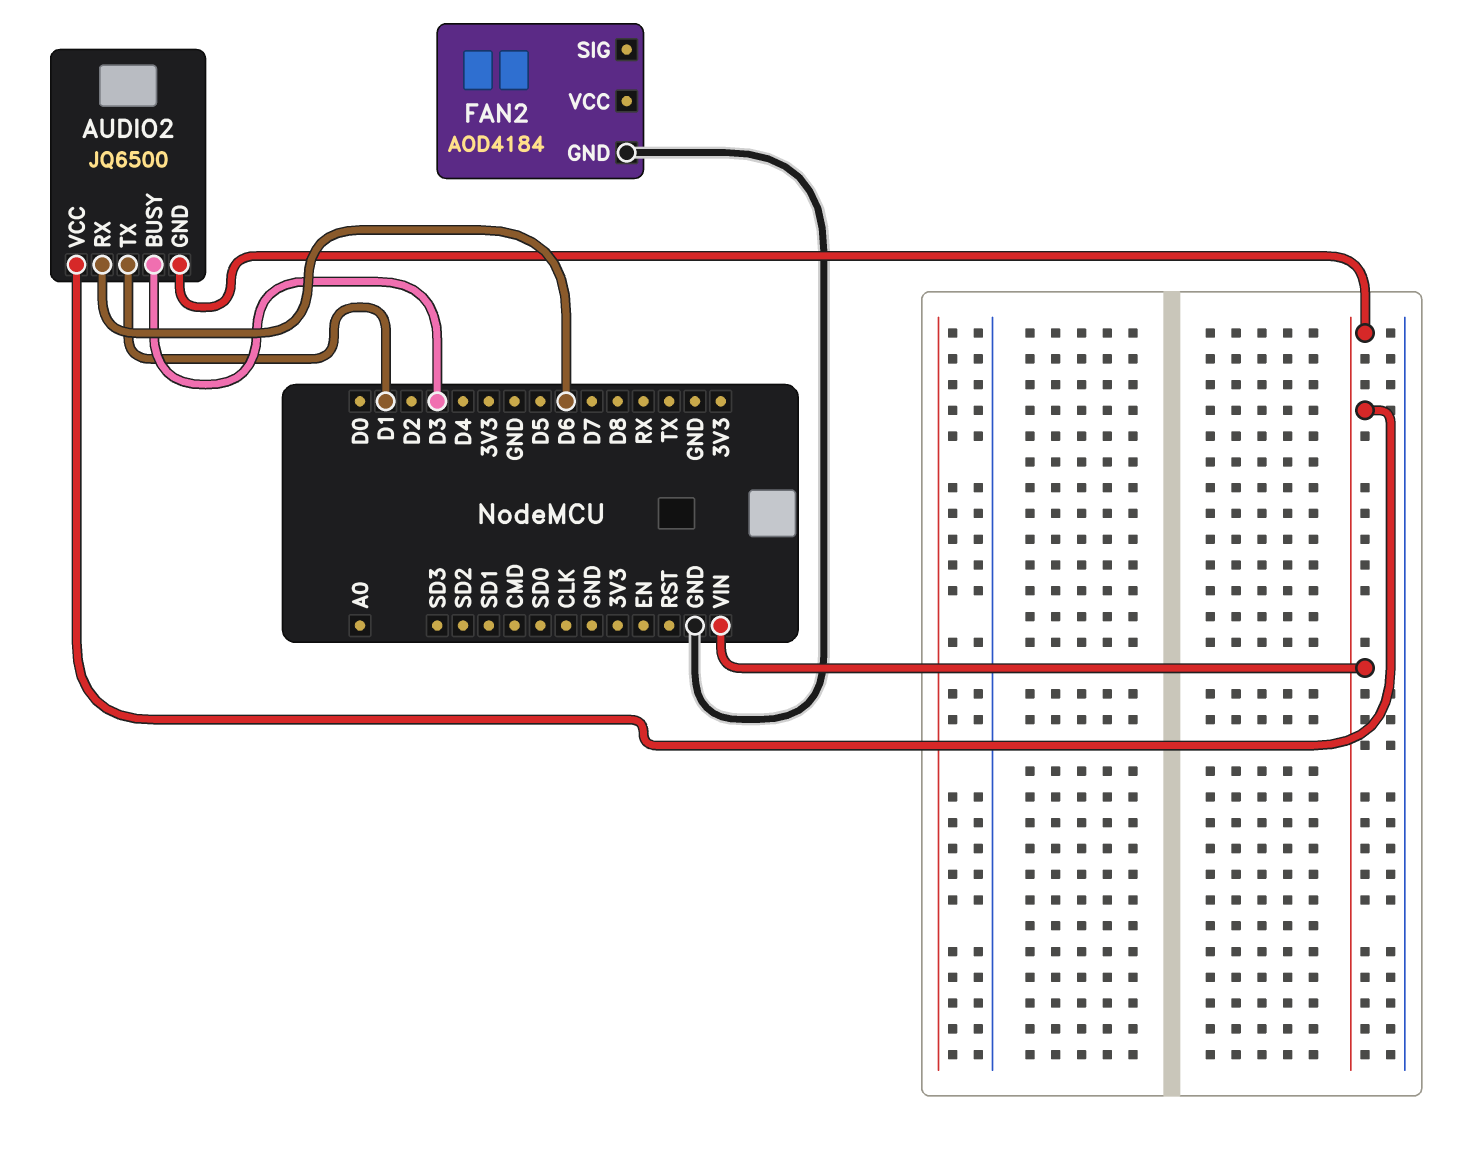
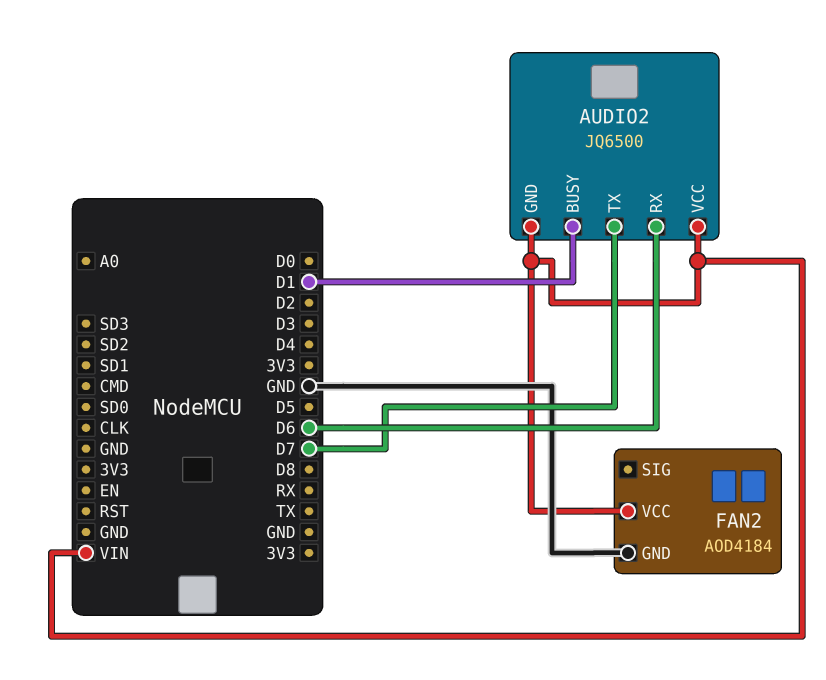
AUDIO2 pin BUSY: D3 -> D1
AUDIO2 pin TX: D1 -> D7
FAN2 pin VCC: none -> VIN

